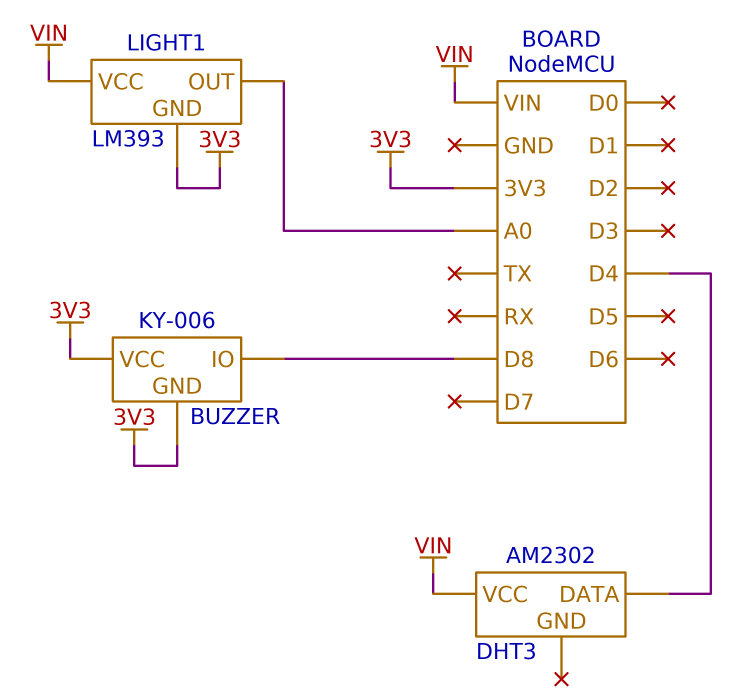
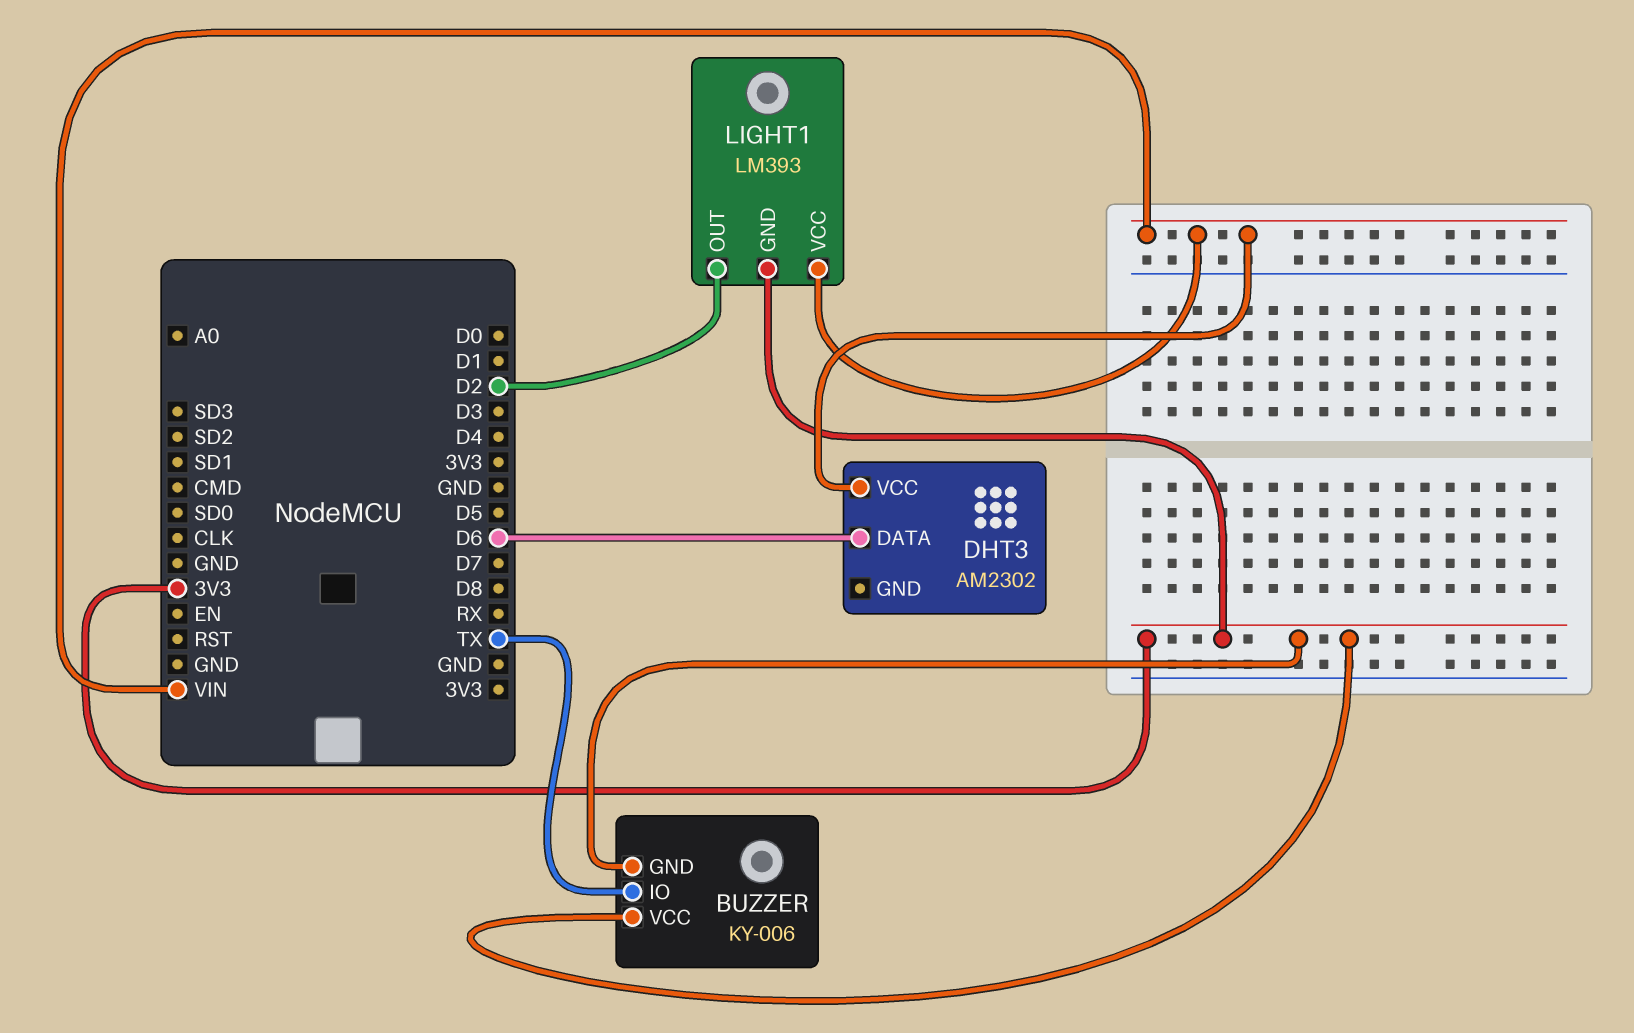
BUZZER pin IO: D8 -> TX
DHT3 pin DATA: D4 -> D6
LIGHT1 pin OUT: A0 -> D2

